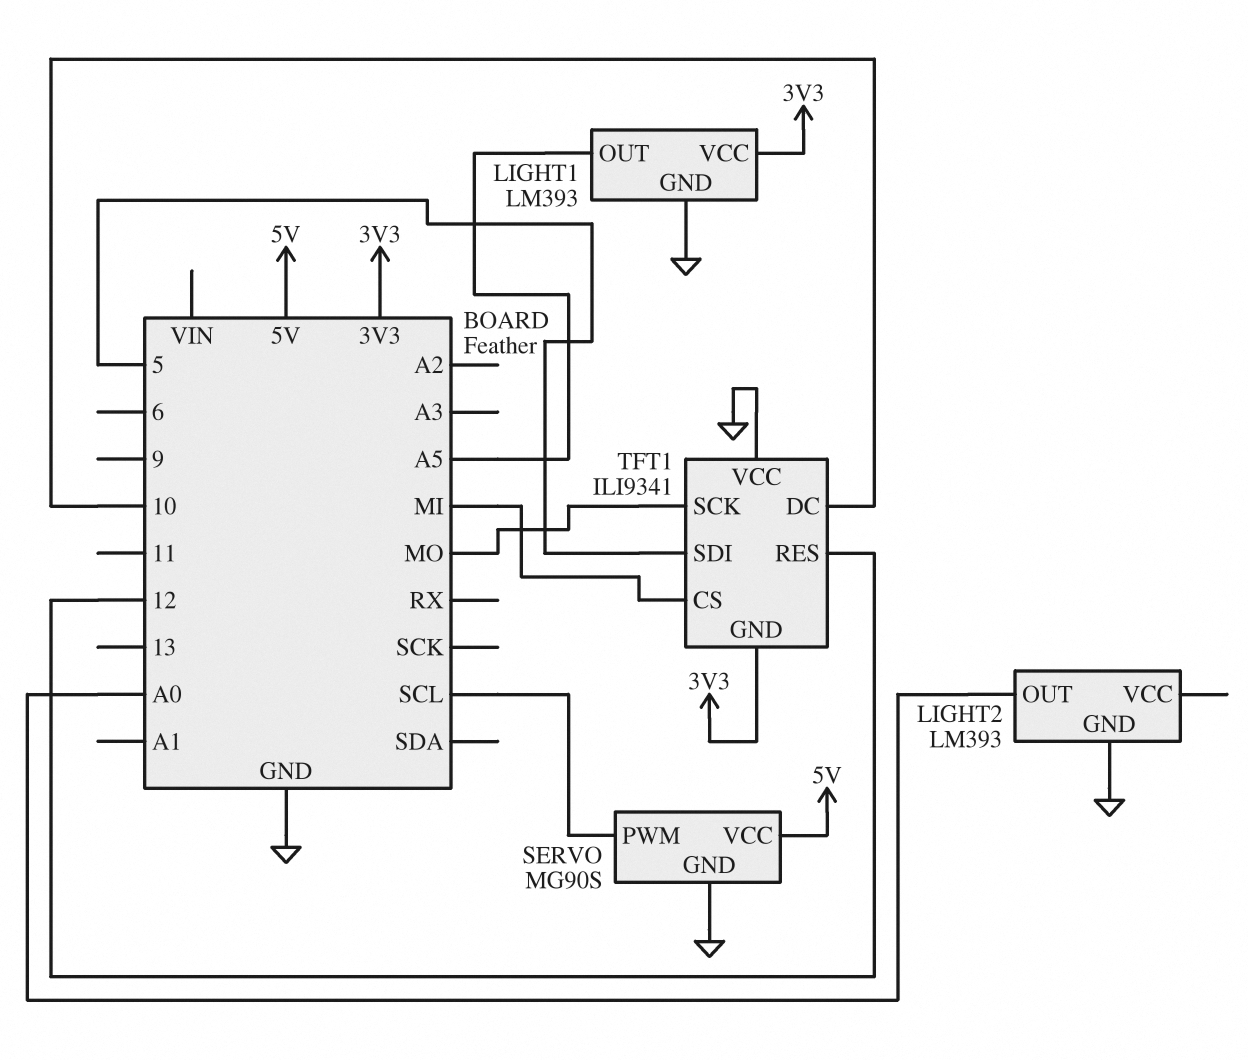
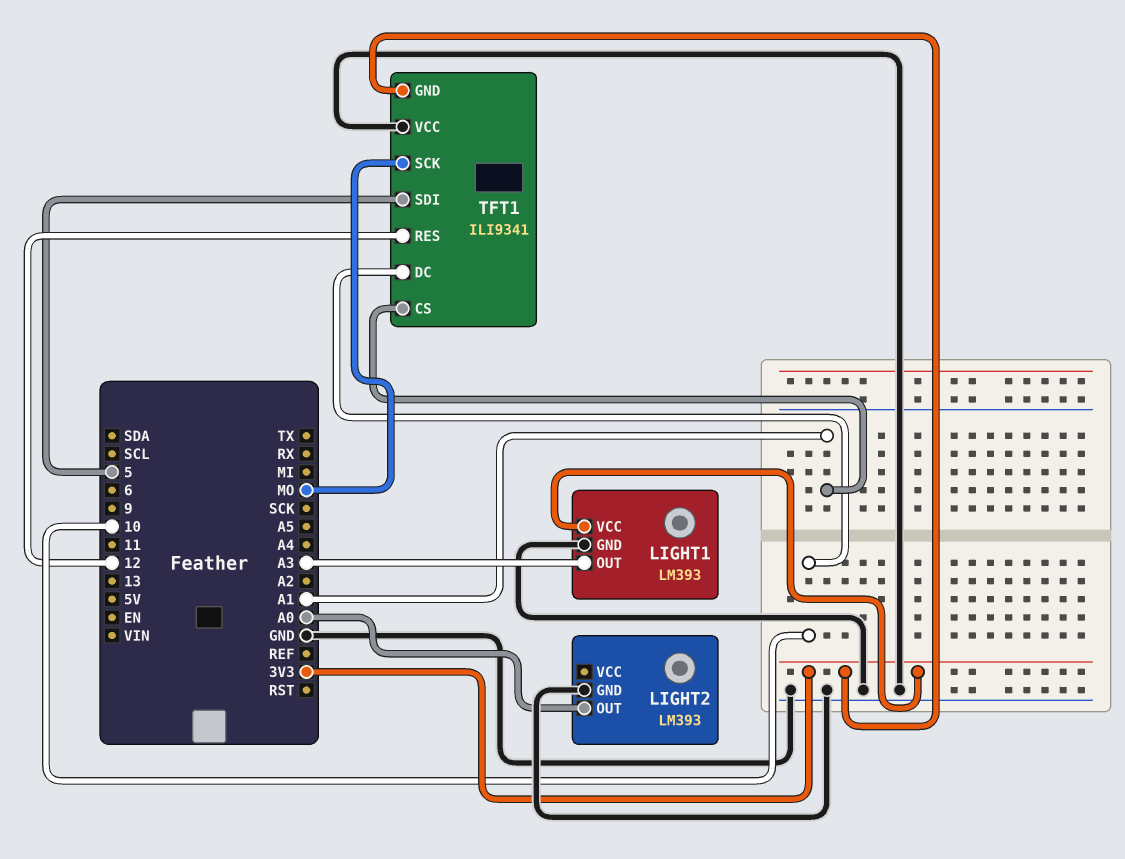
LIGHT1 pin OUT: A5 -> A3
SERVO: MG90S -> none
SERVO pin GND: GND -> none
SERVO pin PWM: SCL -> none
SERVO pin VCC: 5V -> none
TFT1 pin CS: MI -> A1

